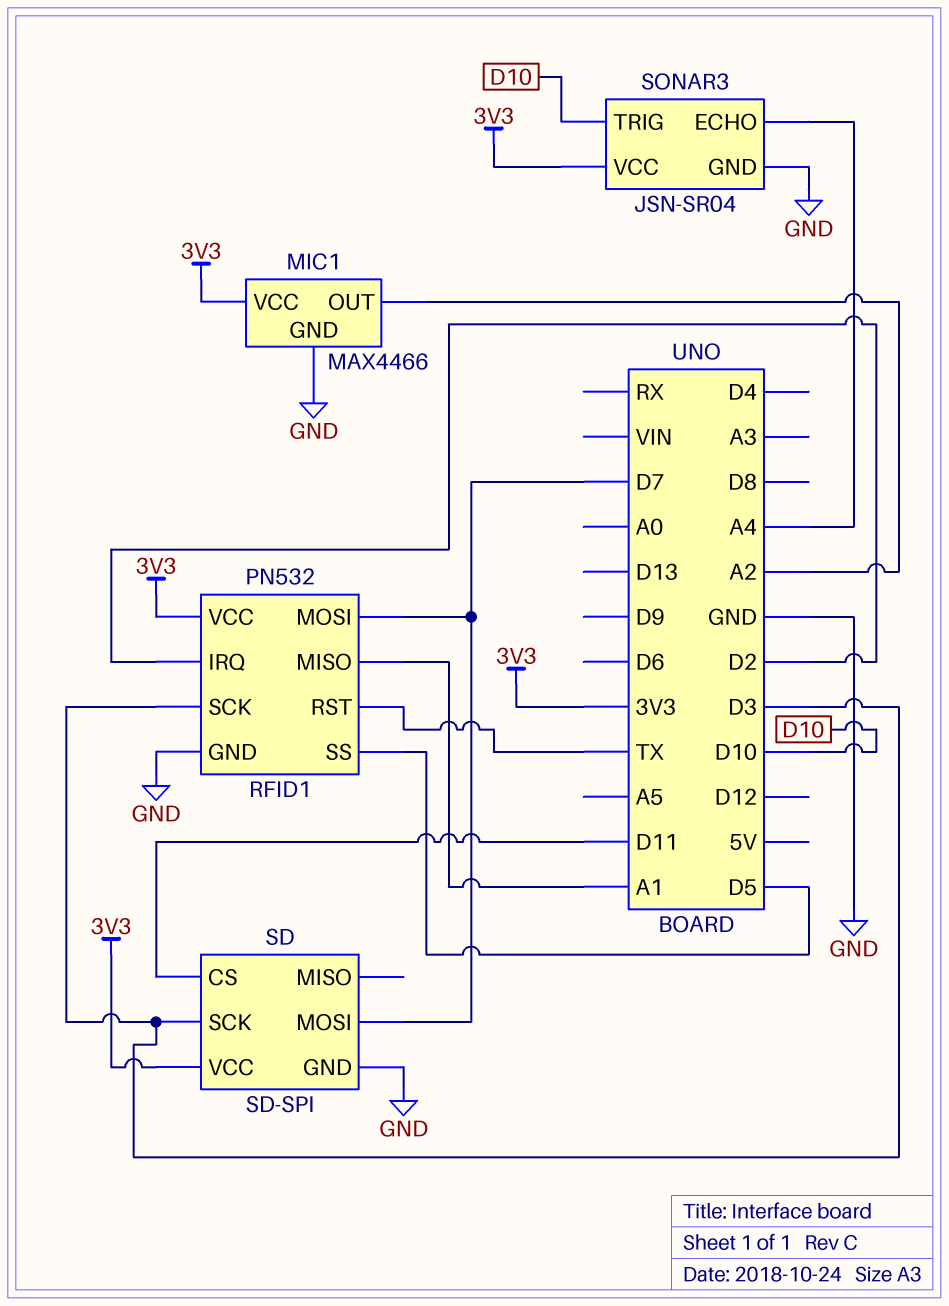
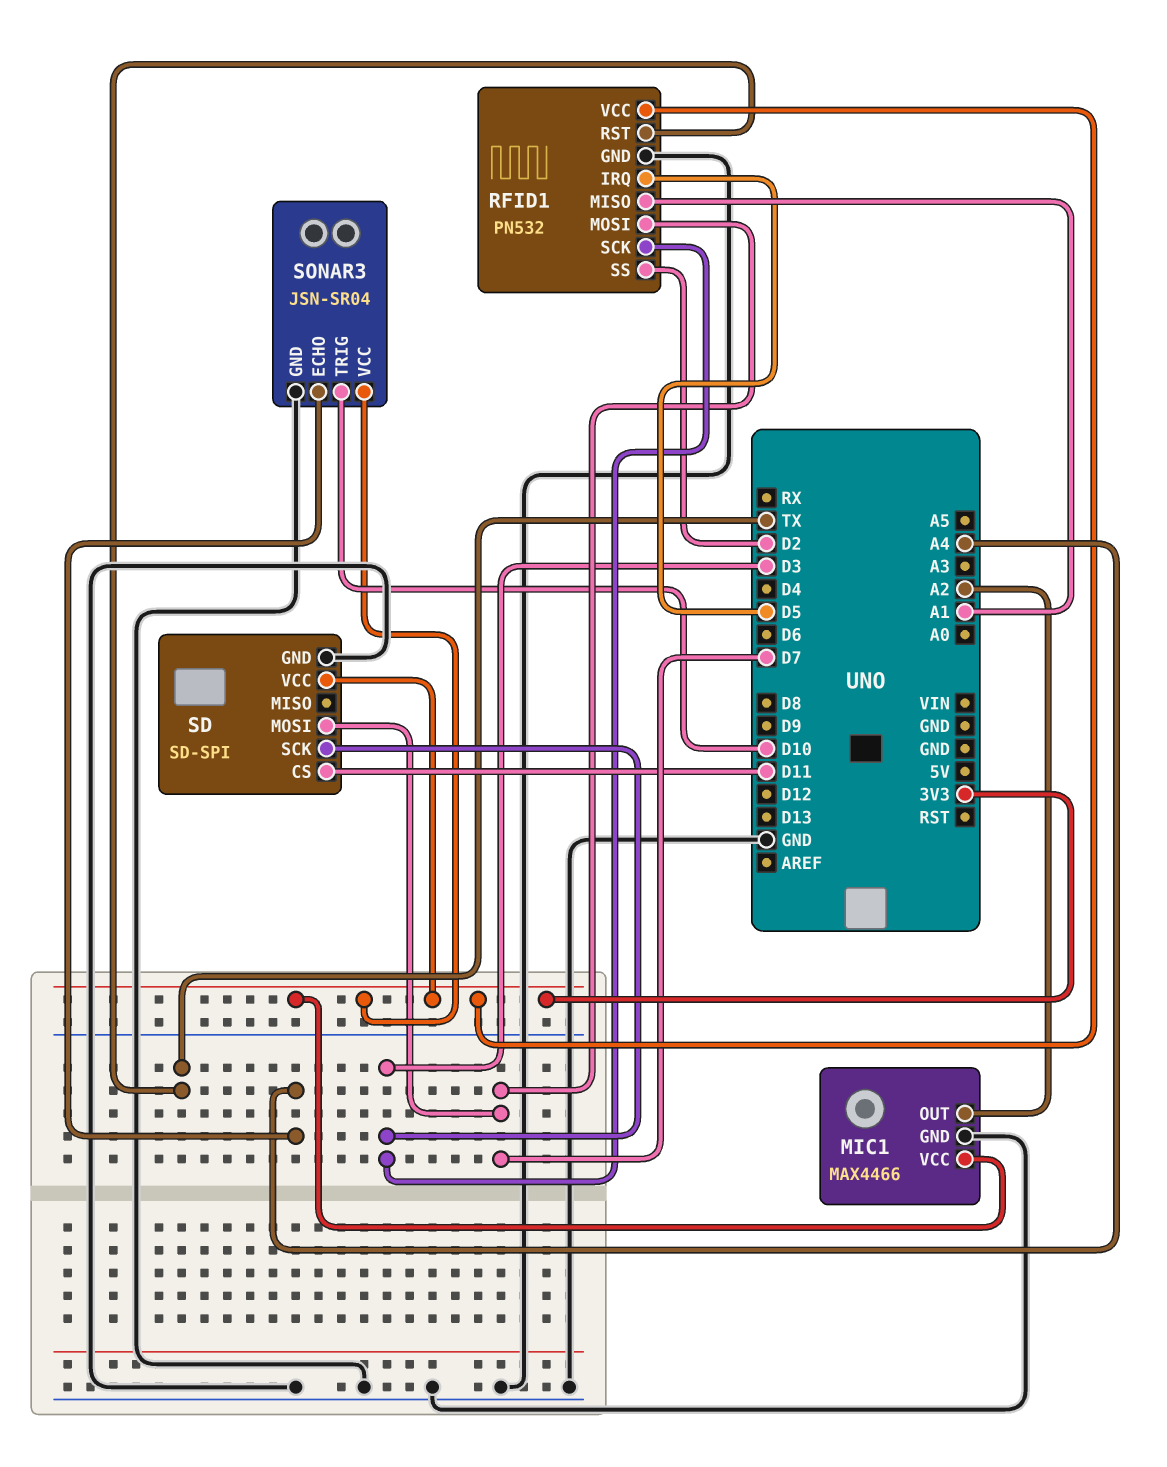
RFID1 pin IRQ: D2 -> D5
RFID1 pin SS: D5 -> D2

